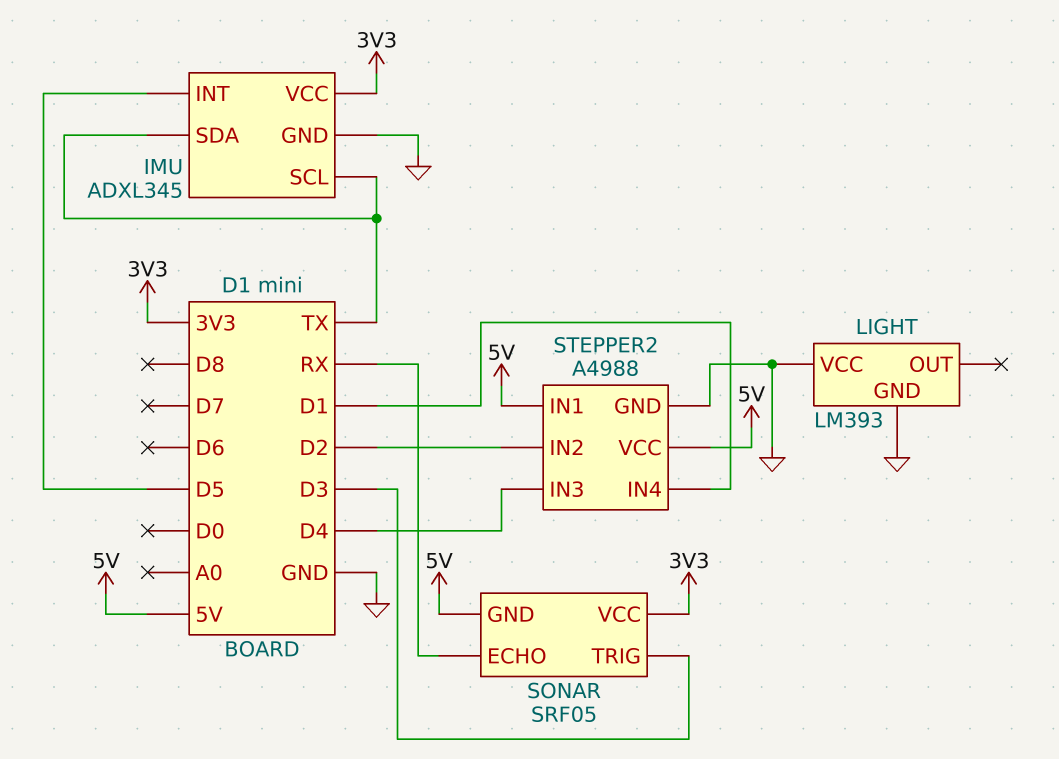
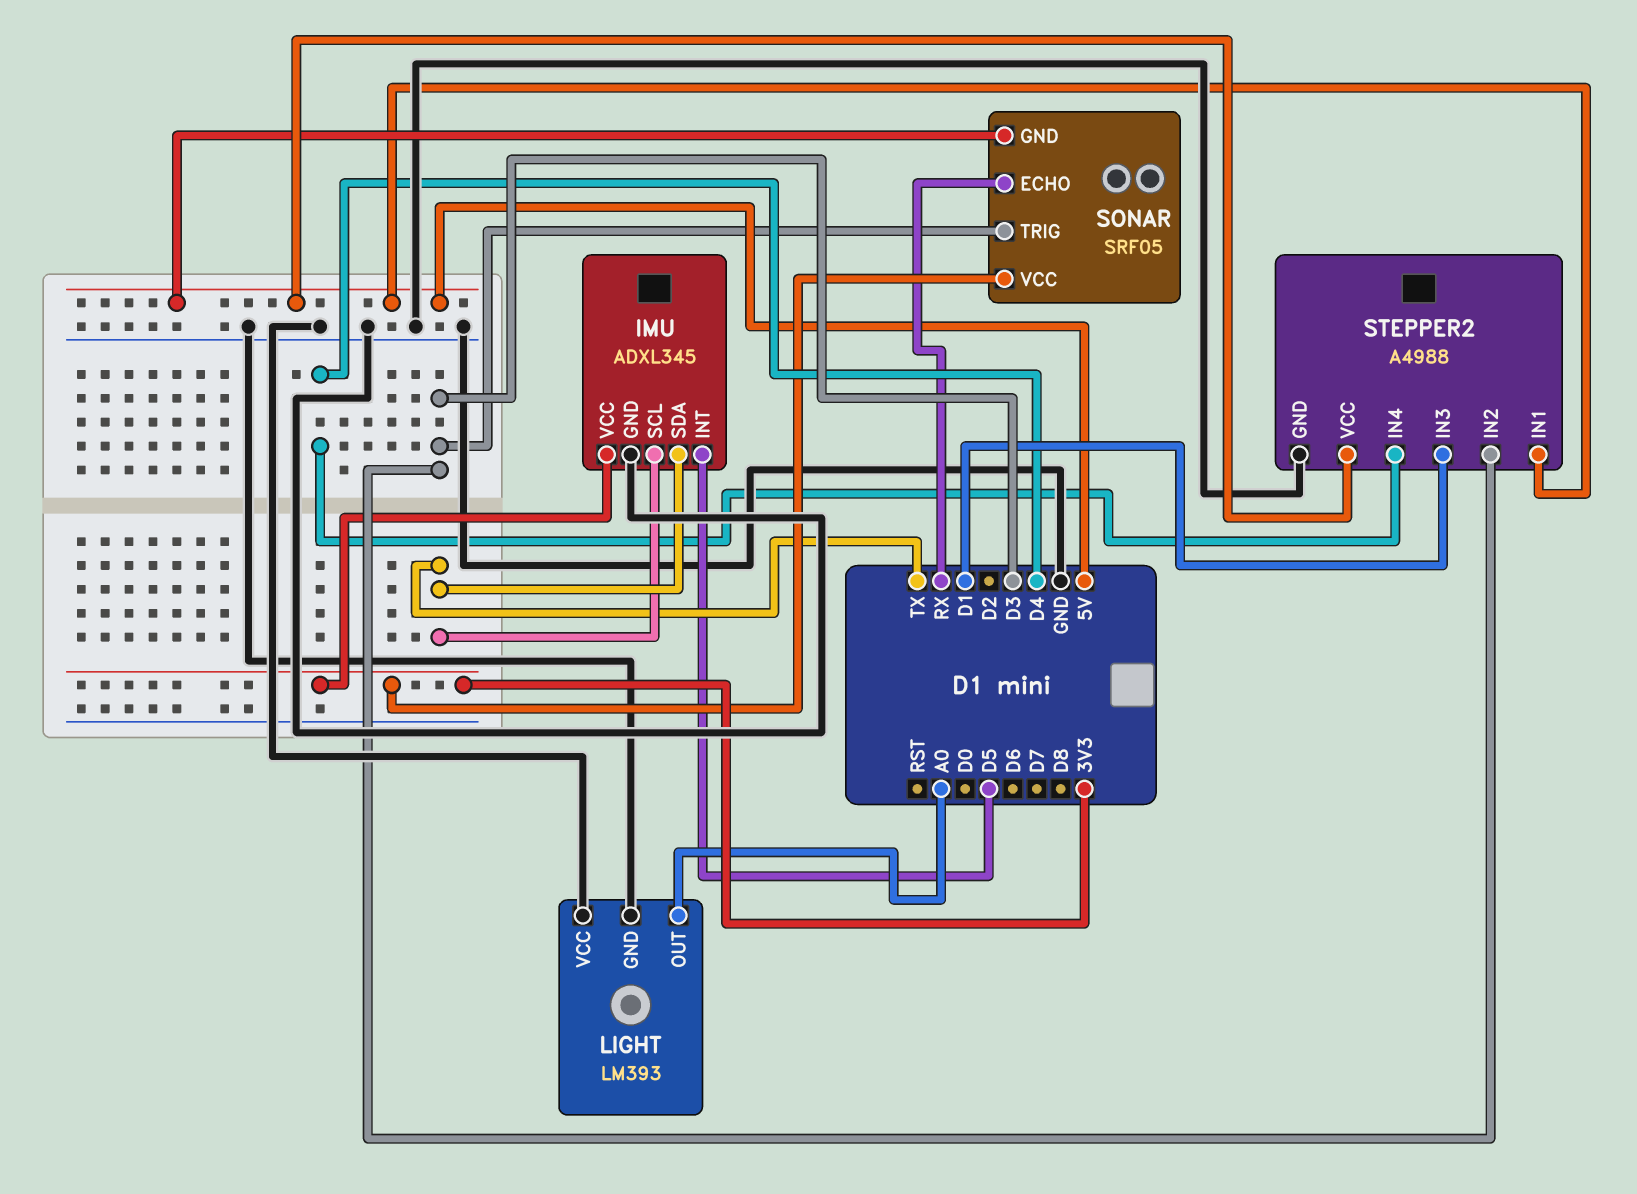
LIGHT pin OUT: none -> A0
STEPPER2 pin IN2: D2 -> D3
STEPPER2 pin IN3: D4 -> D1
STEPPER2 pin IN4: D1 -> D4

